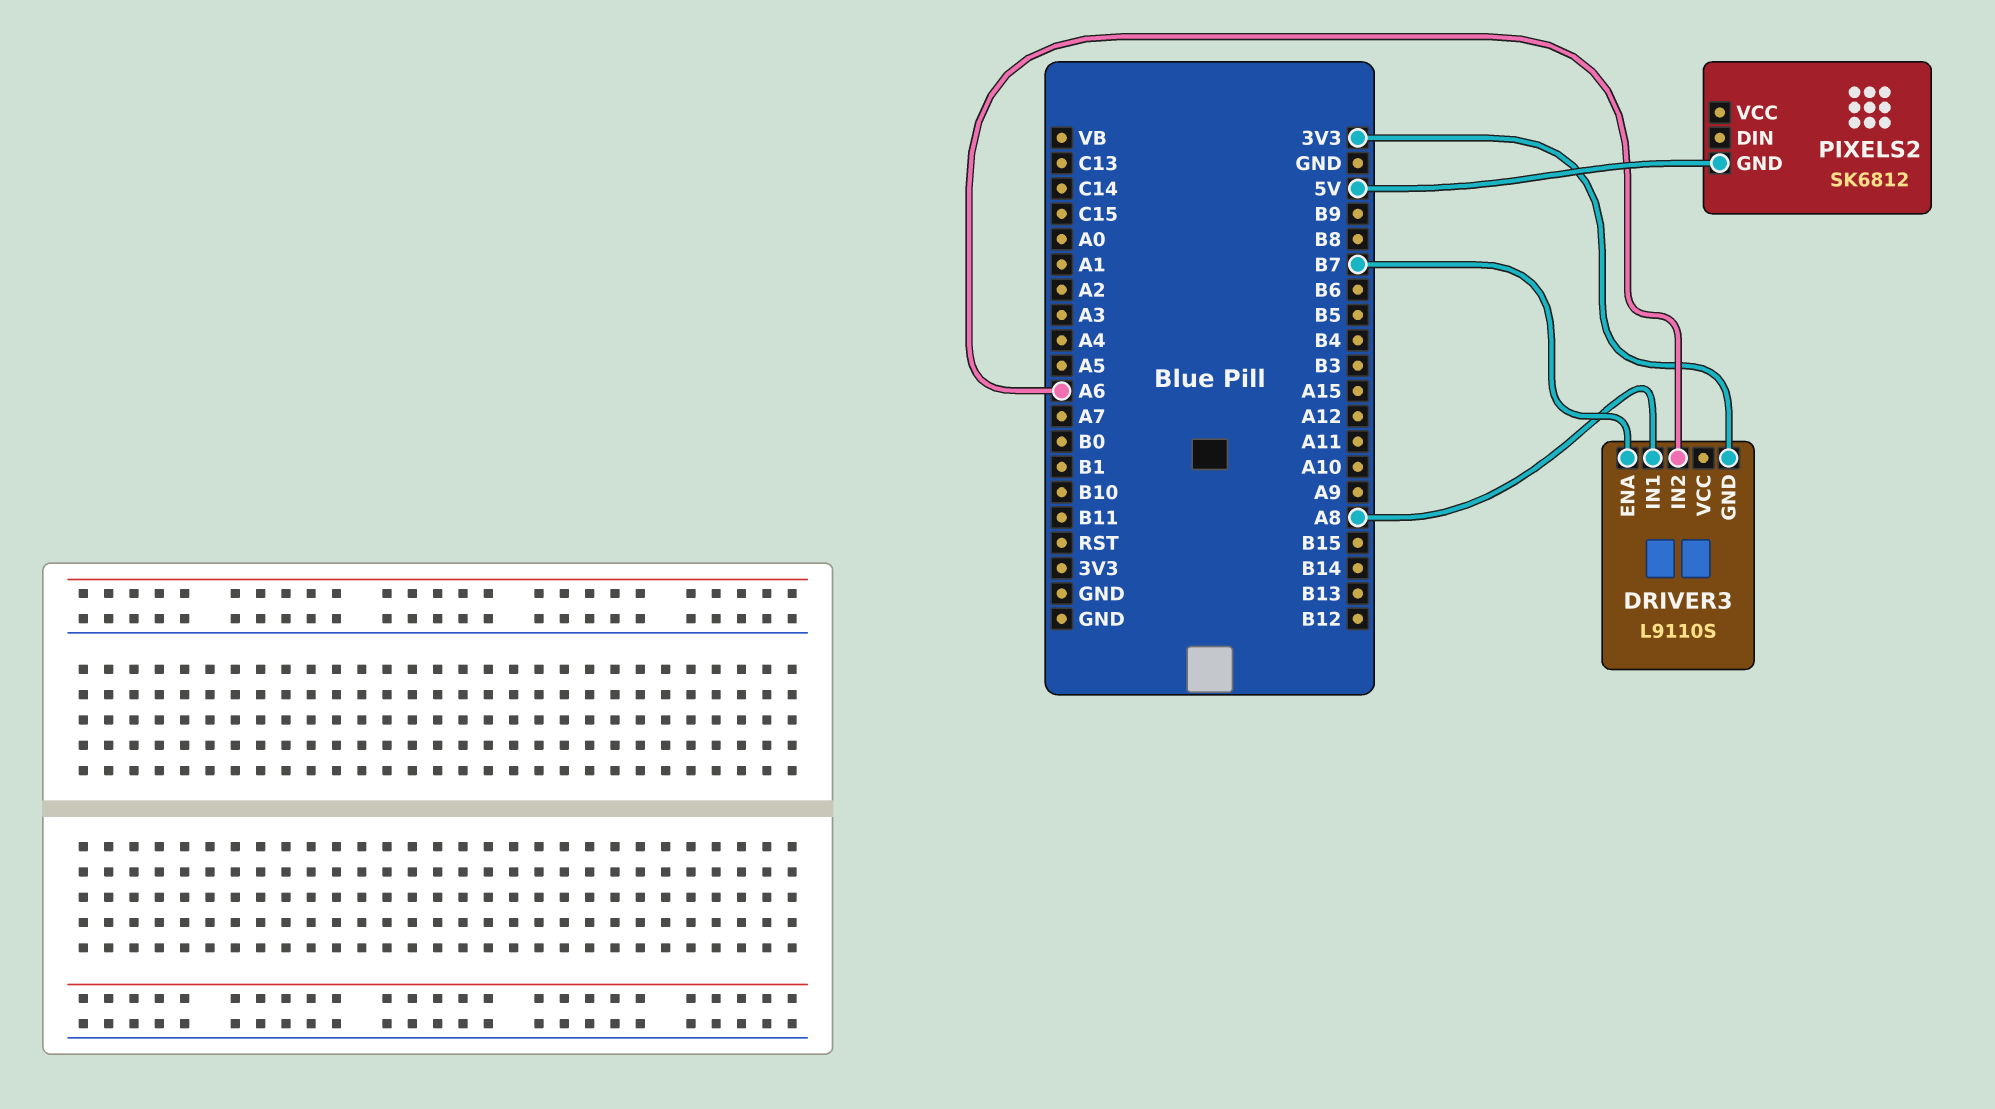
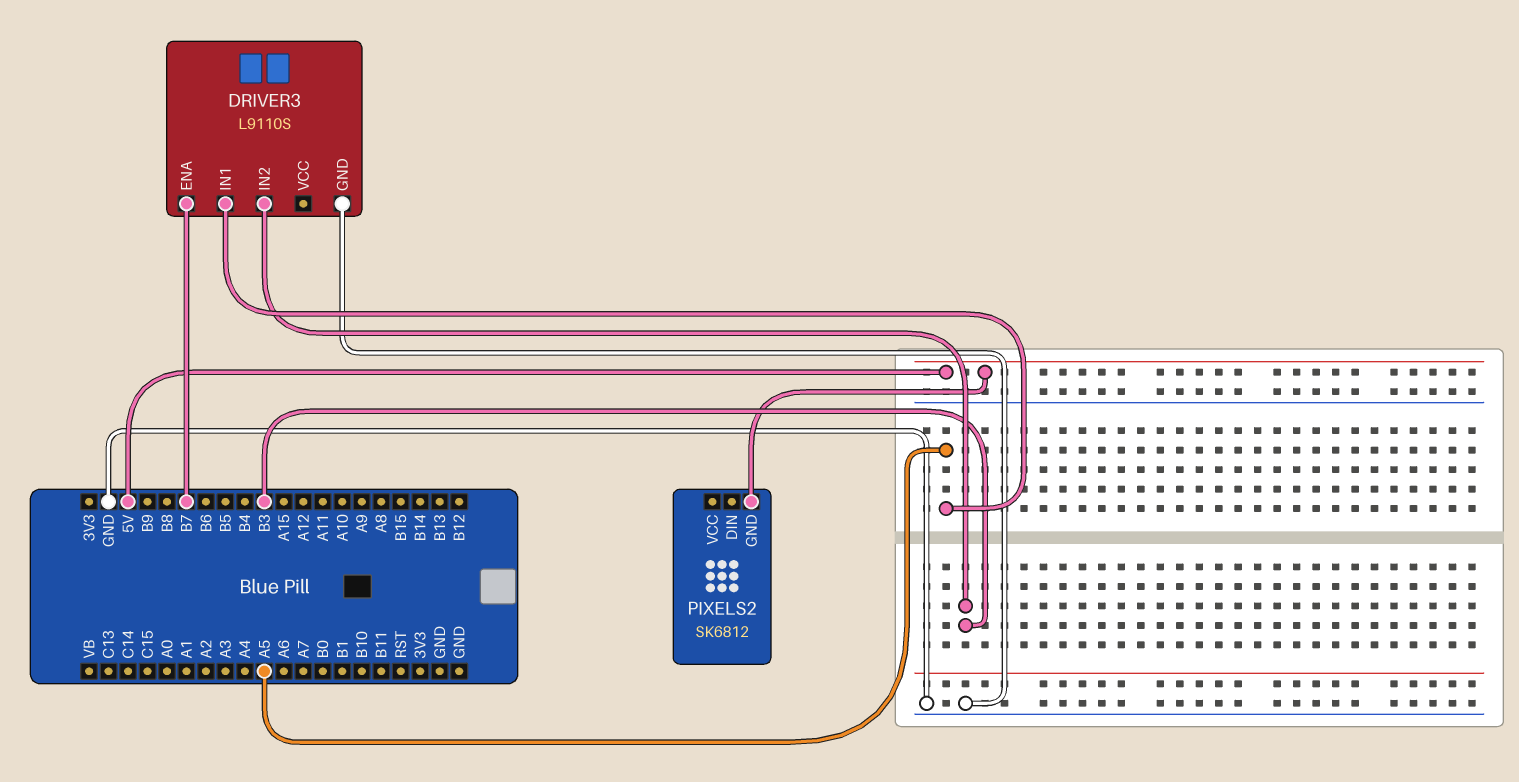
DRIVER3 pin GND: 3V3 -> GND
DRIVER3 pin IN1: A8 -> A5
DRIVER3 pin IN2: A6 -> B3

